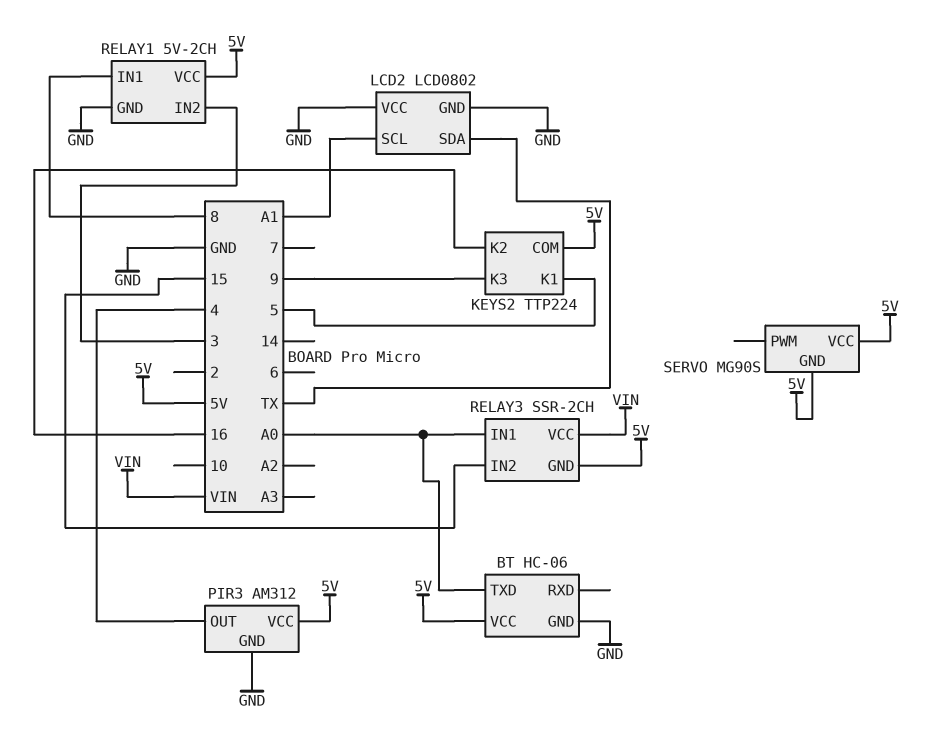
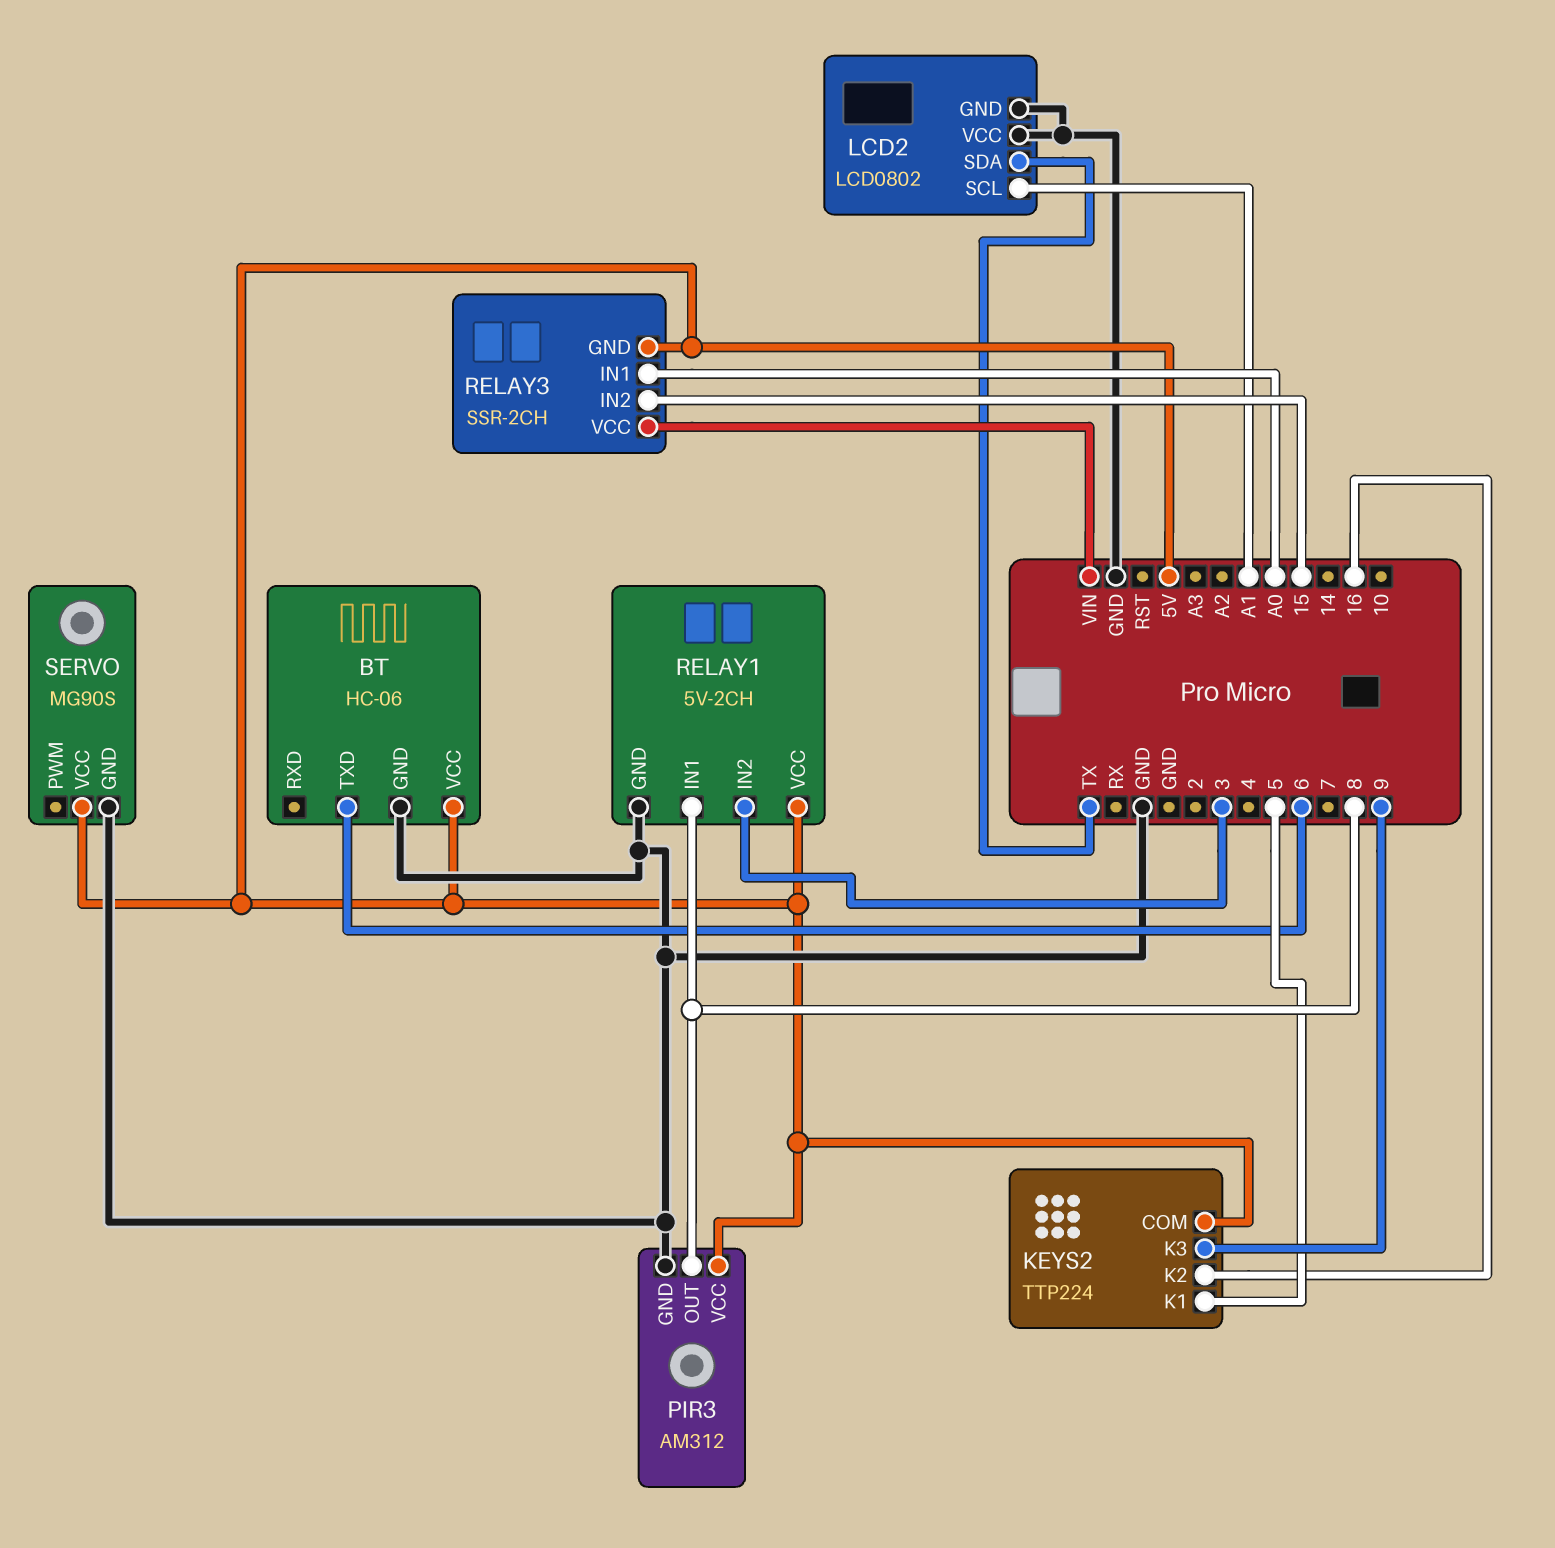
BT pin TXD: A0 -> 6
PIR3 pin OUT: 4 -> 8
SERVO pin GND: 5V -> GND

